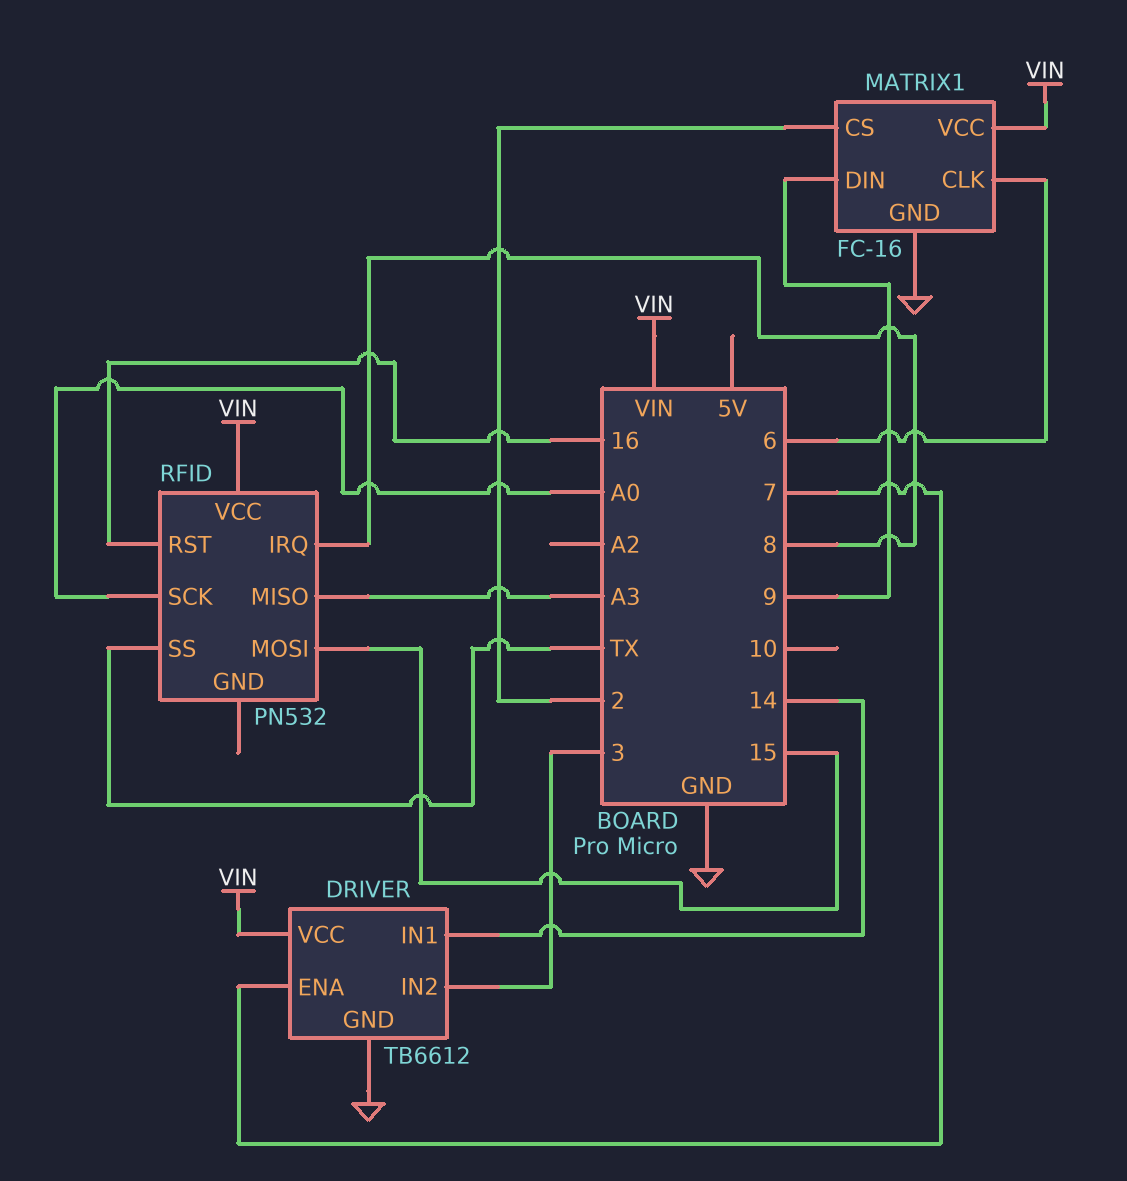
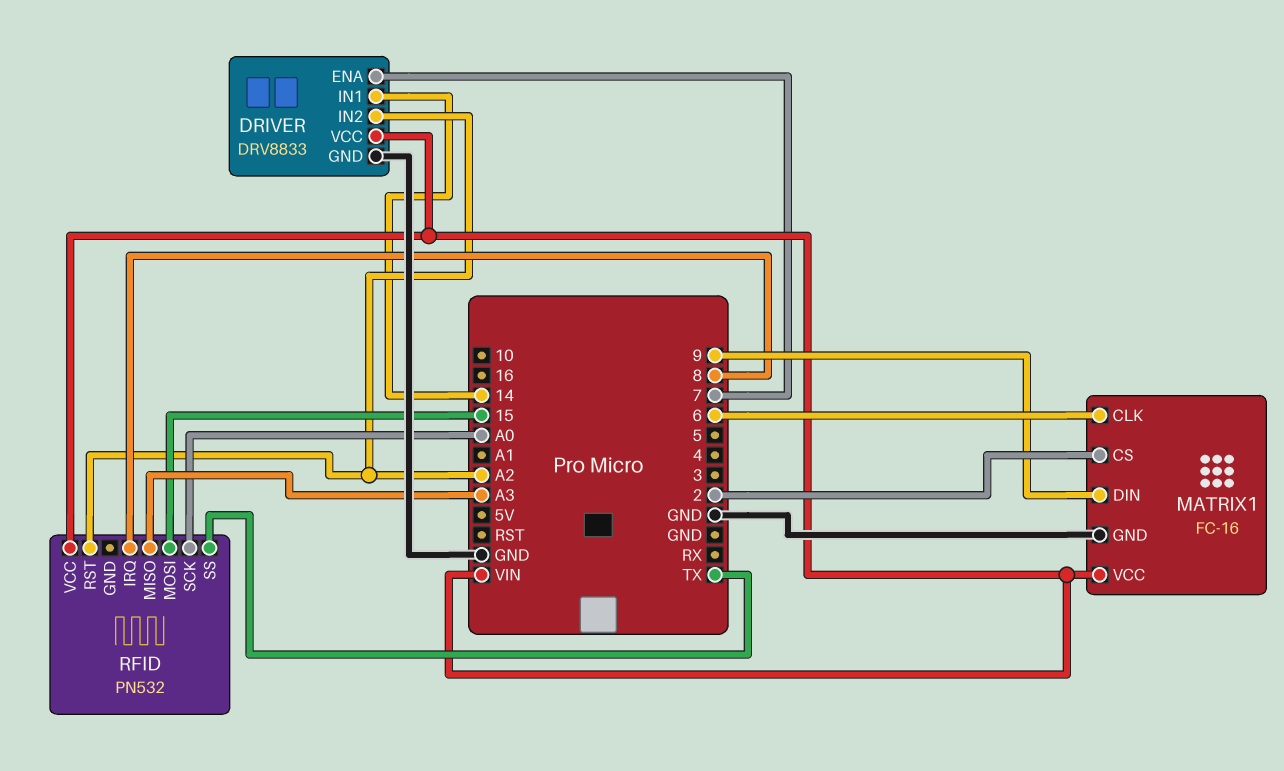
DRIVER: TB6612 -> DRV8833
DRIVER pin IN2: 3 -> A2
RFID pin RST: 16 -> A2

